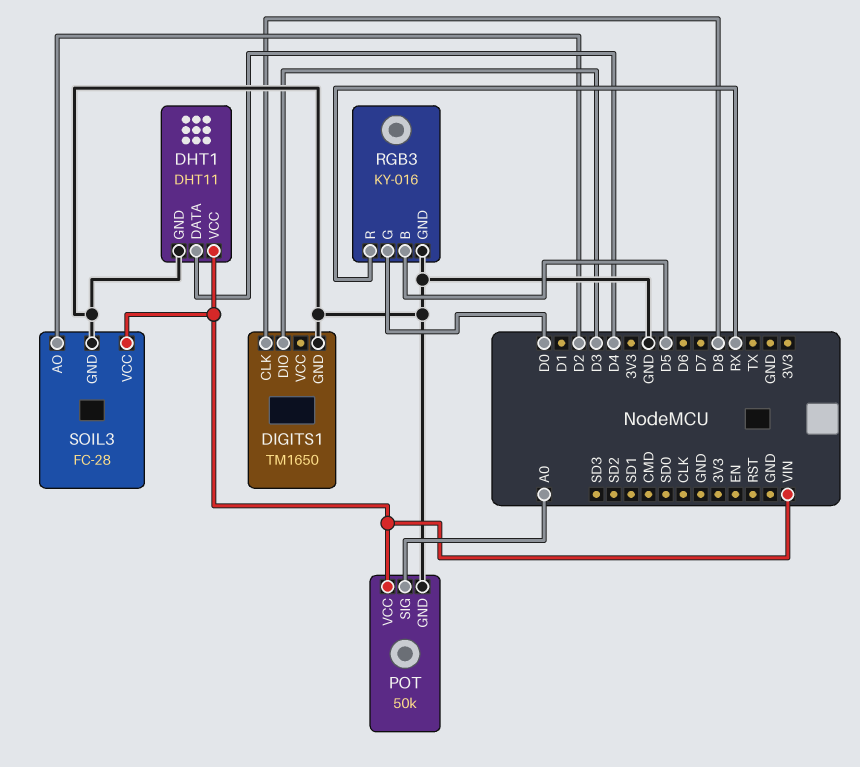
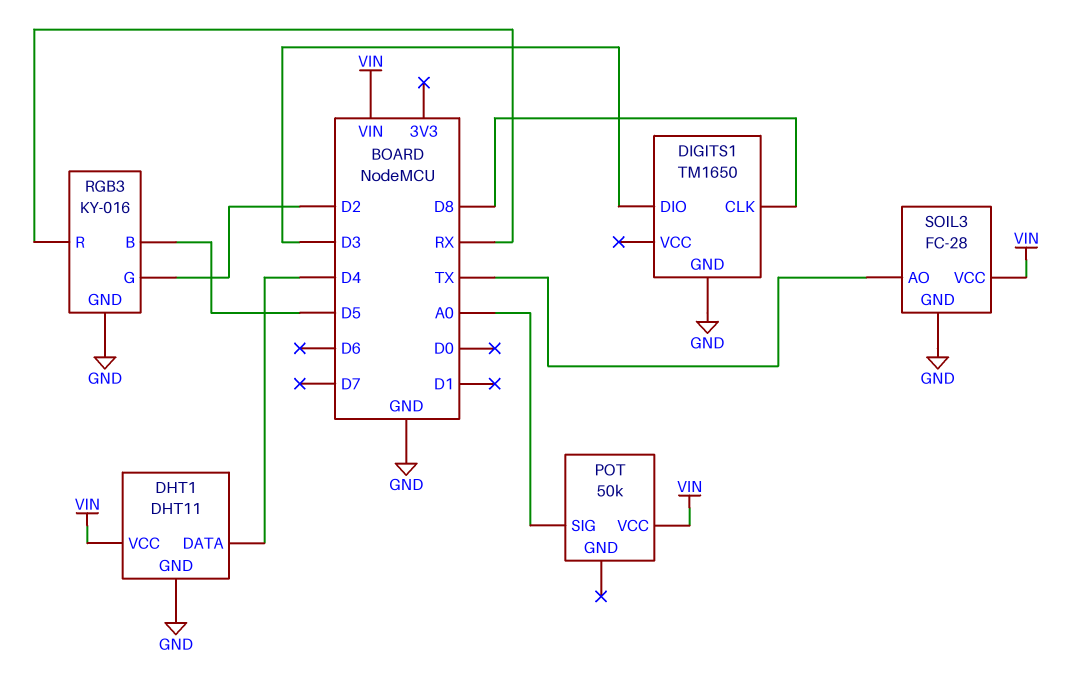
POT pin GND: GND -> none
RGB3 pin G: D0 -> D2
SOIL3 pin AO: D2 -> TX

